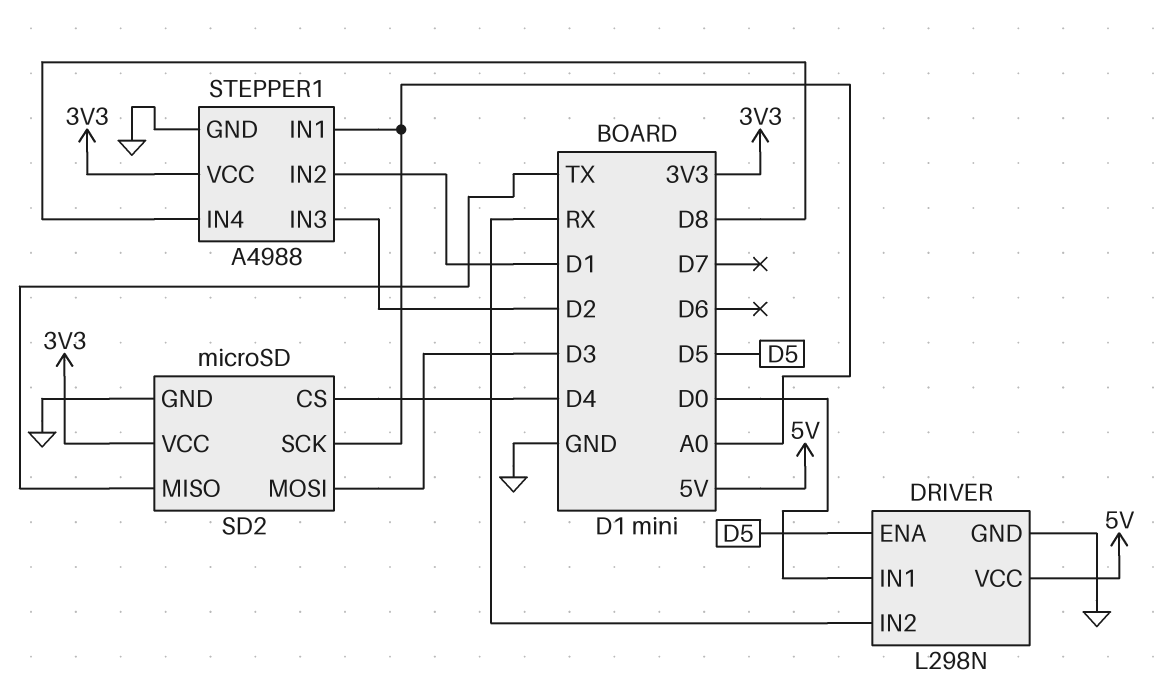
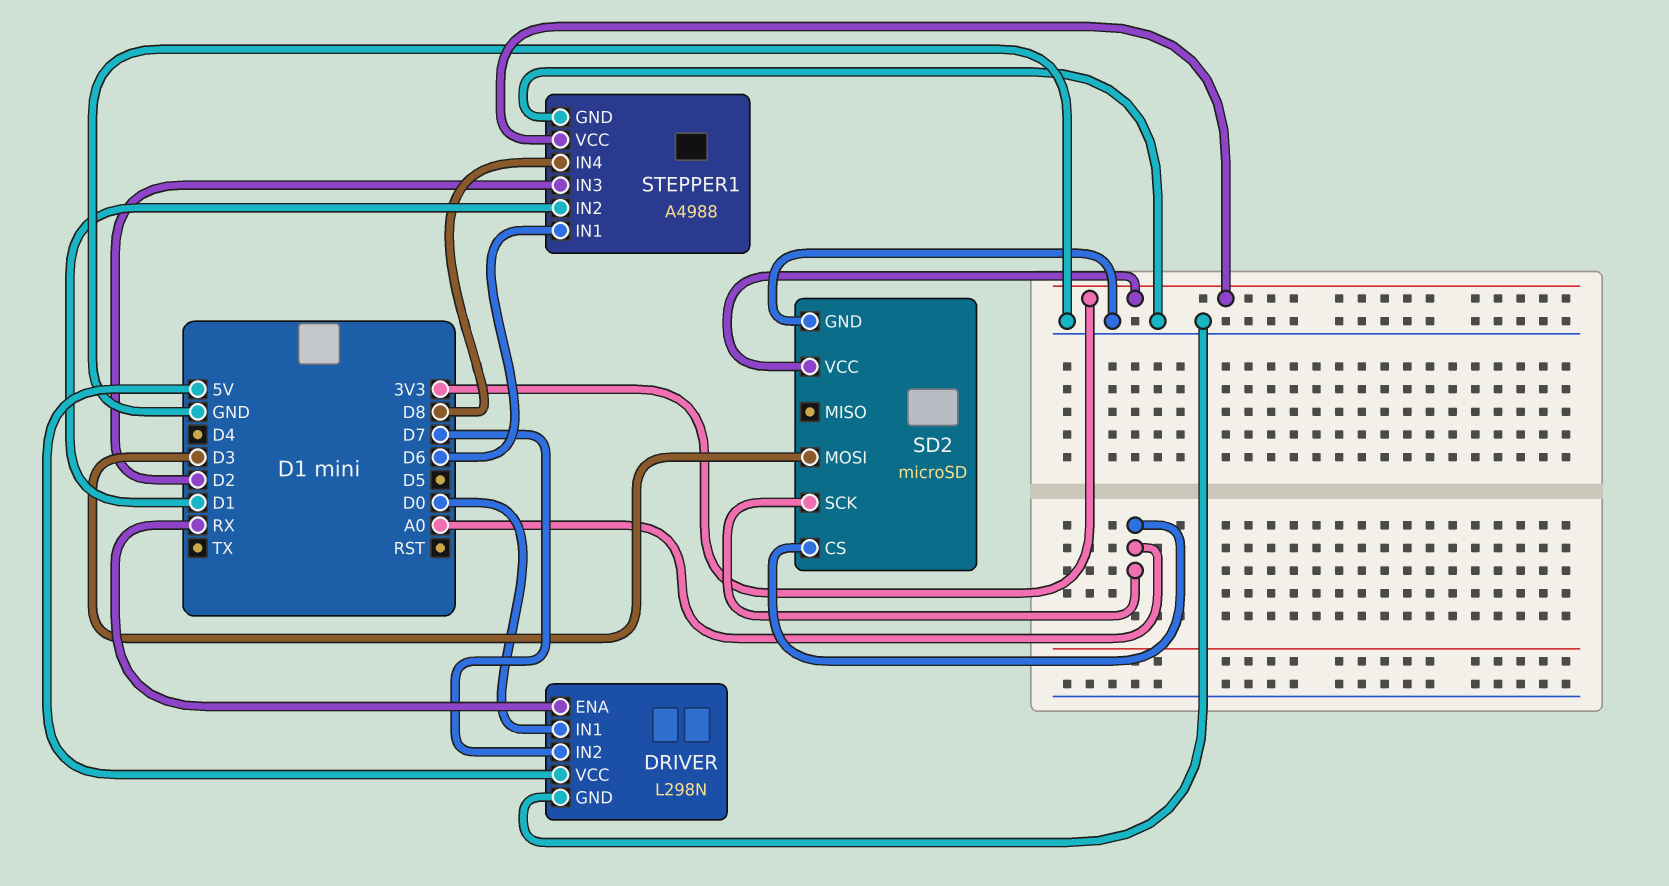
DRIVER pin ENA: D5 -> RX
DRIVER pin IN2: RX -> D7
SD2 pin CS: D4 -> A0
SD2 pin MISO: TX -> none
STEPPER1 pin IN1: A0 -> D6

